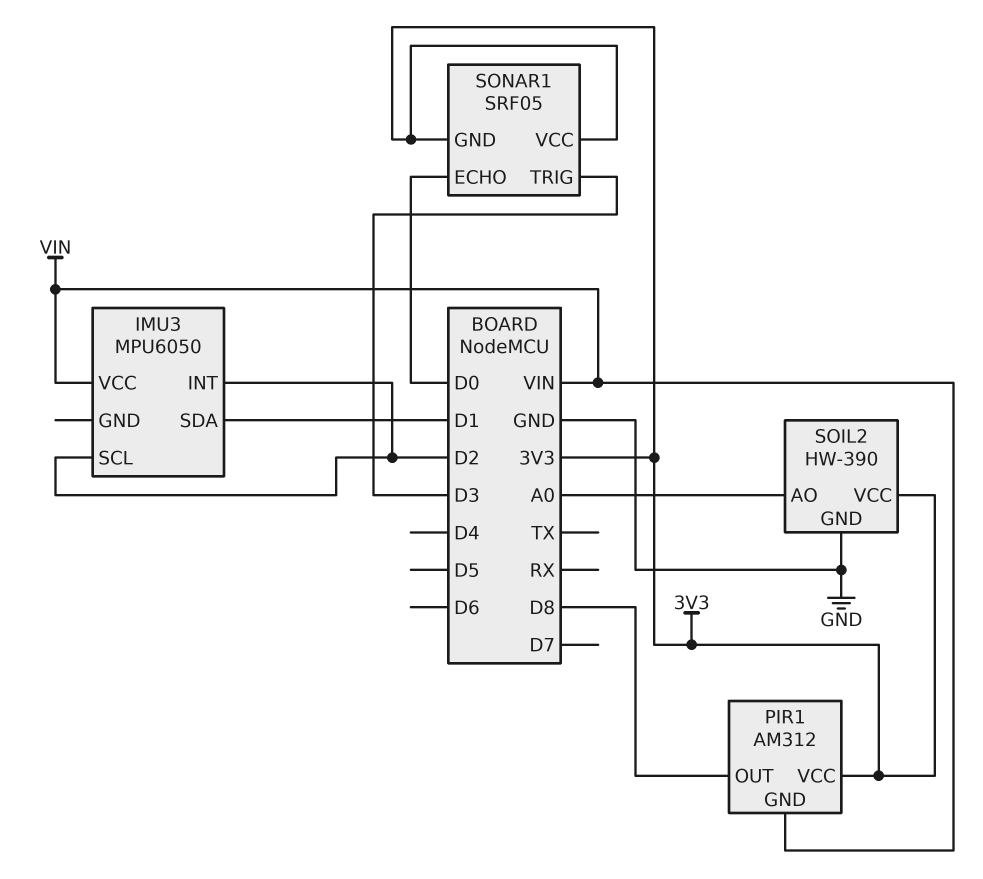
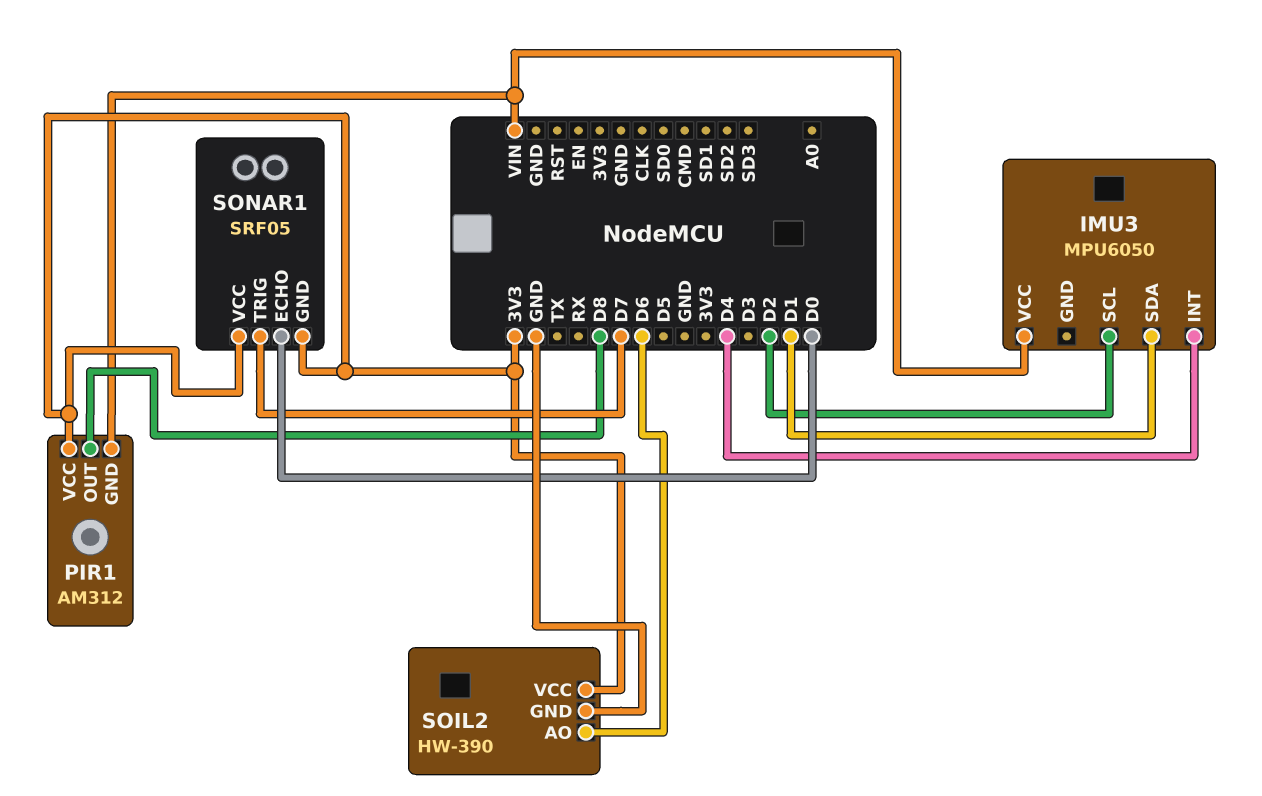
IMU3 pin INT: D2 -> D4
SOIL2 pin AO: A0 -> D6
SONAR1 pin TRIG: D3 -> D7

